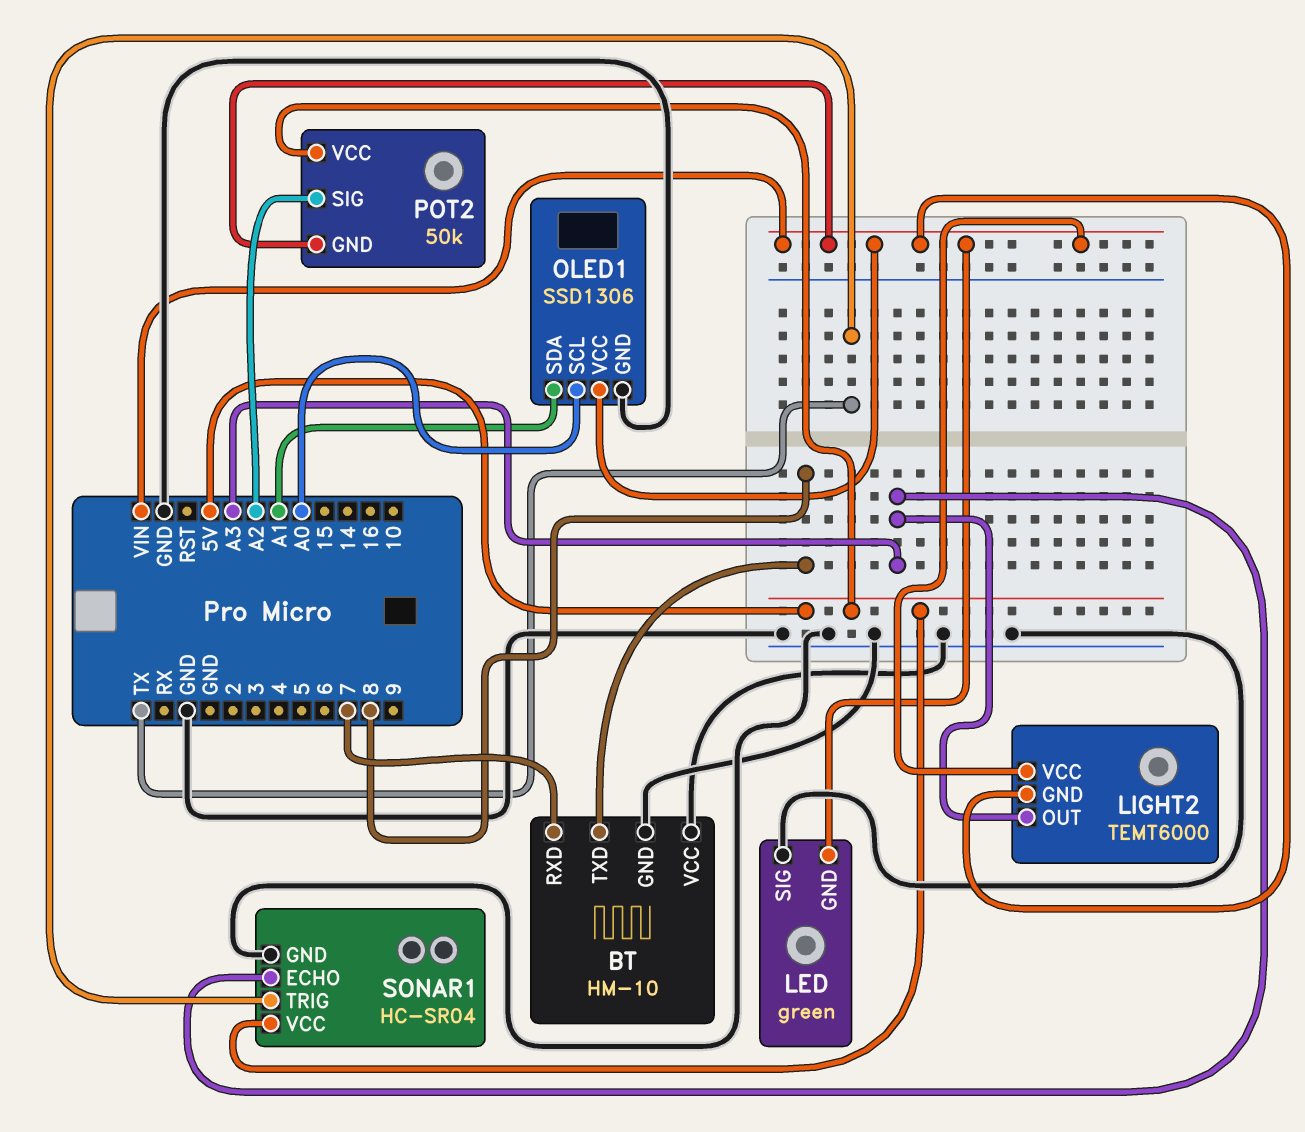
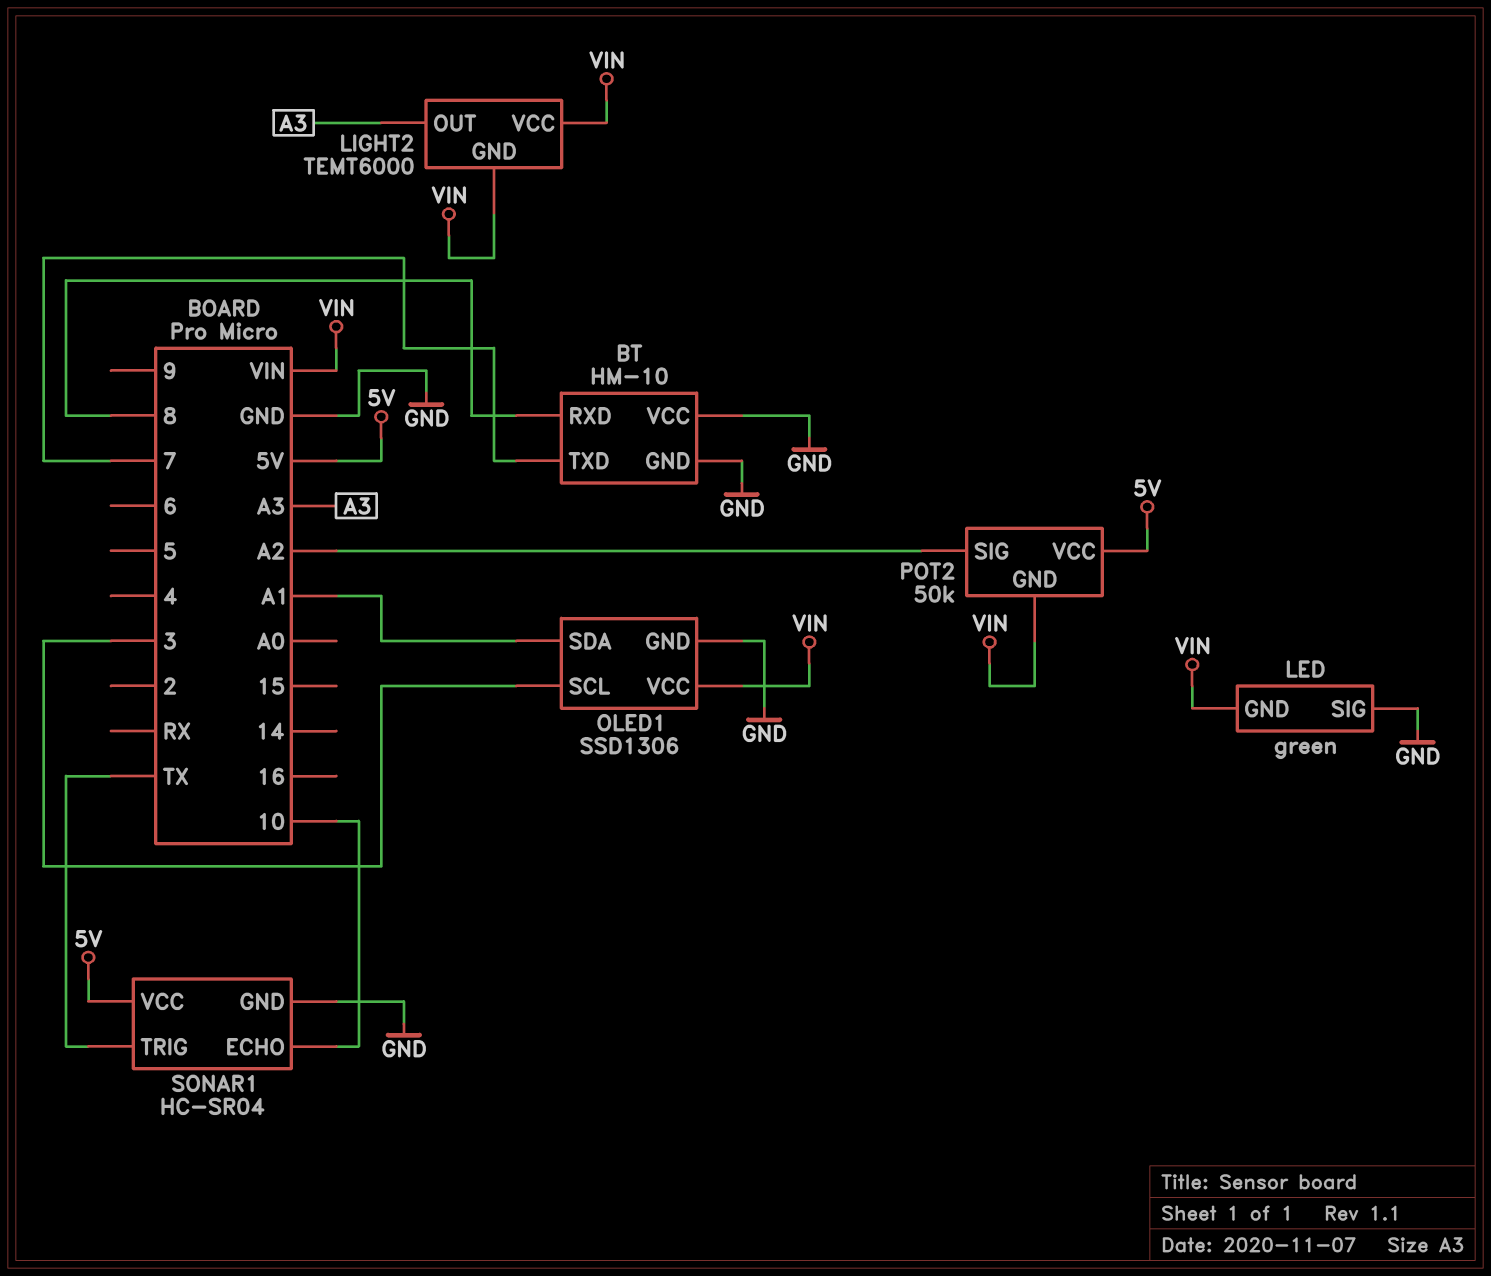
BT pin RXD: 7 -> 8
BT pin TXD: 8 -> 7
OLED1 pin SCL: A0 -> 3
SONAR1 pin ECHO: A3 -> 10

